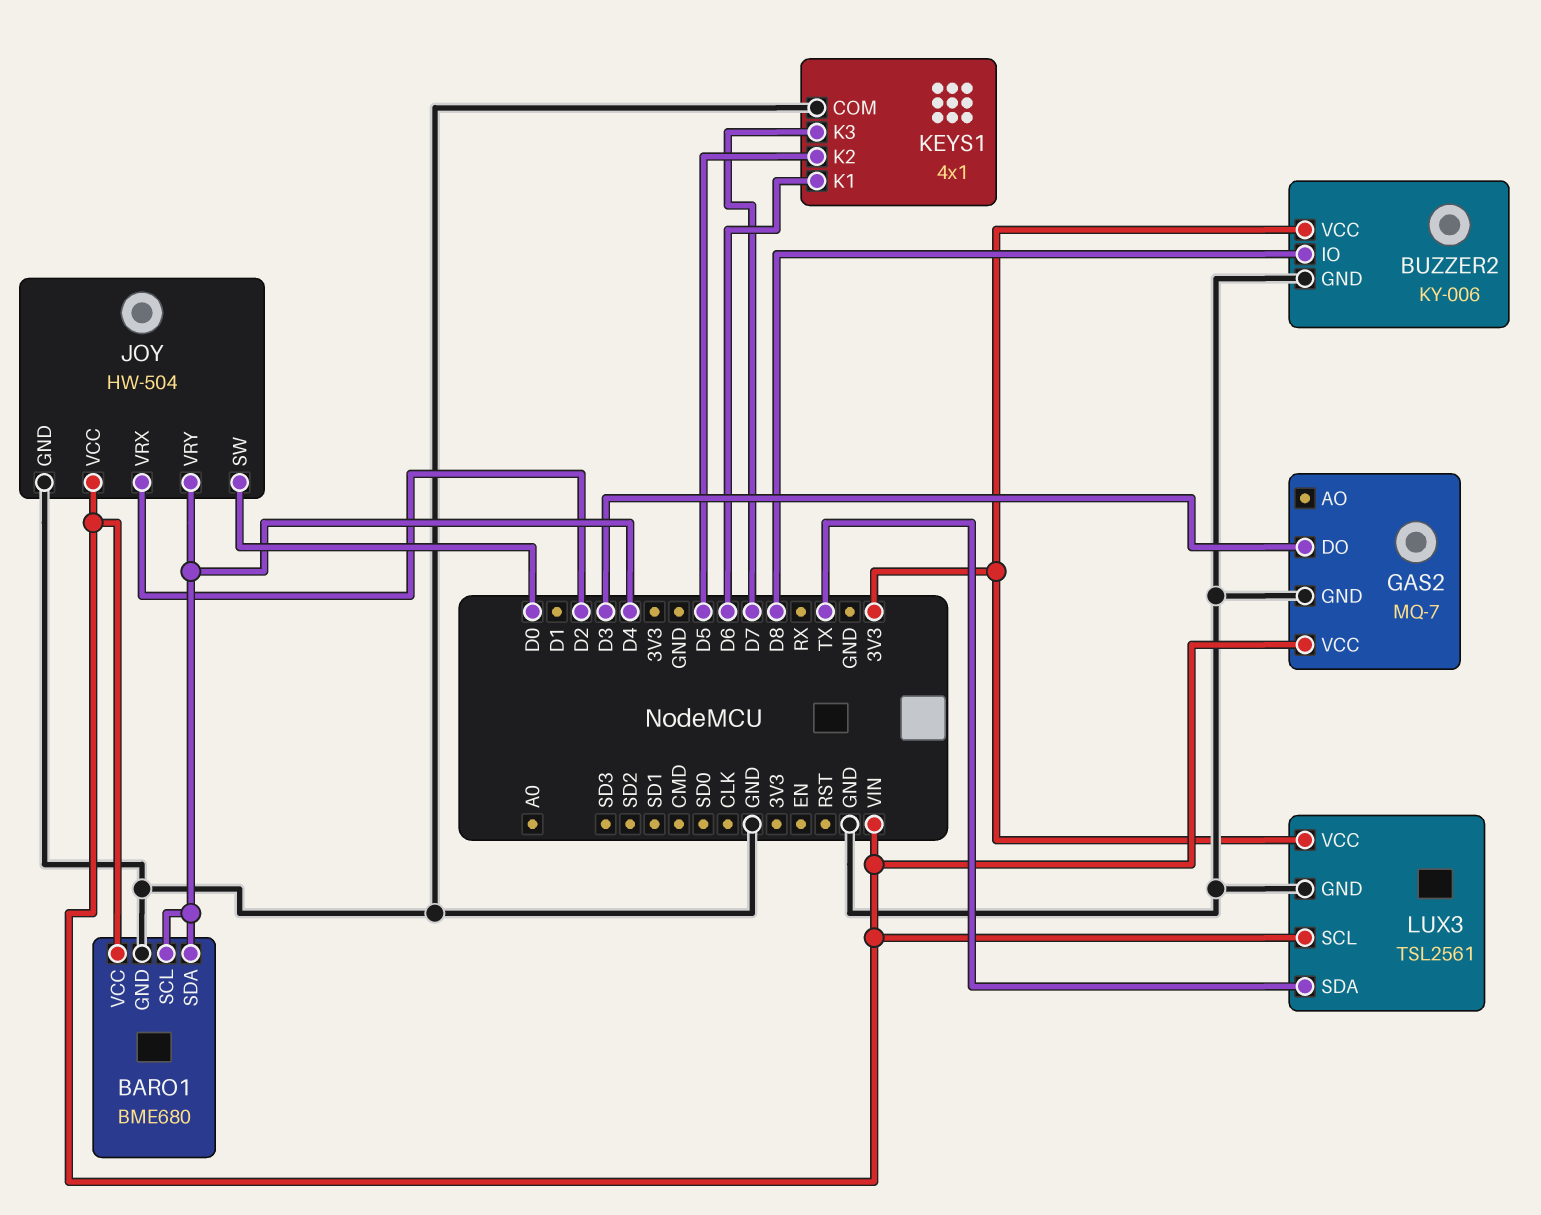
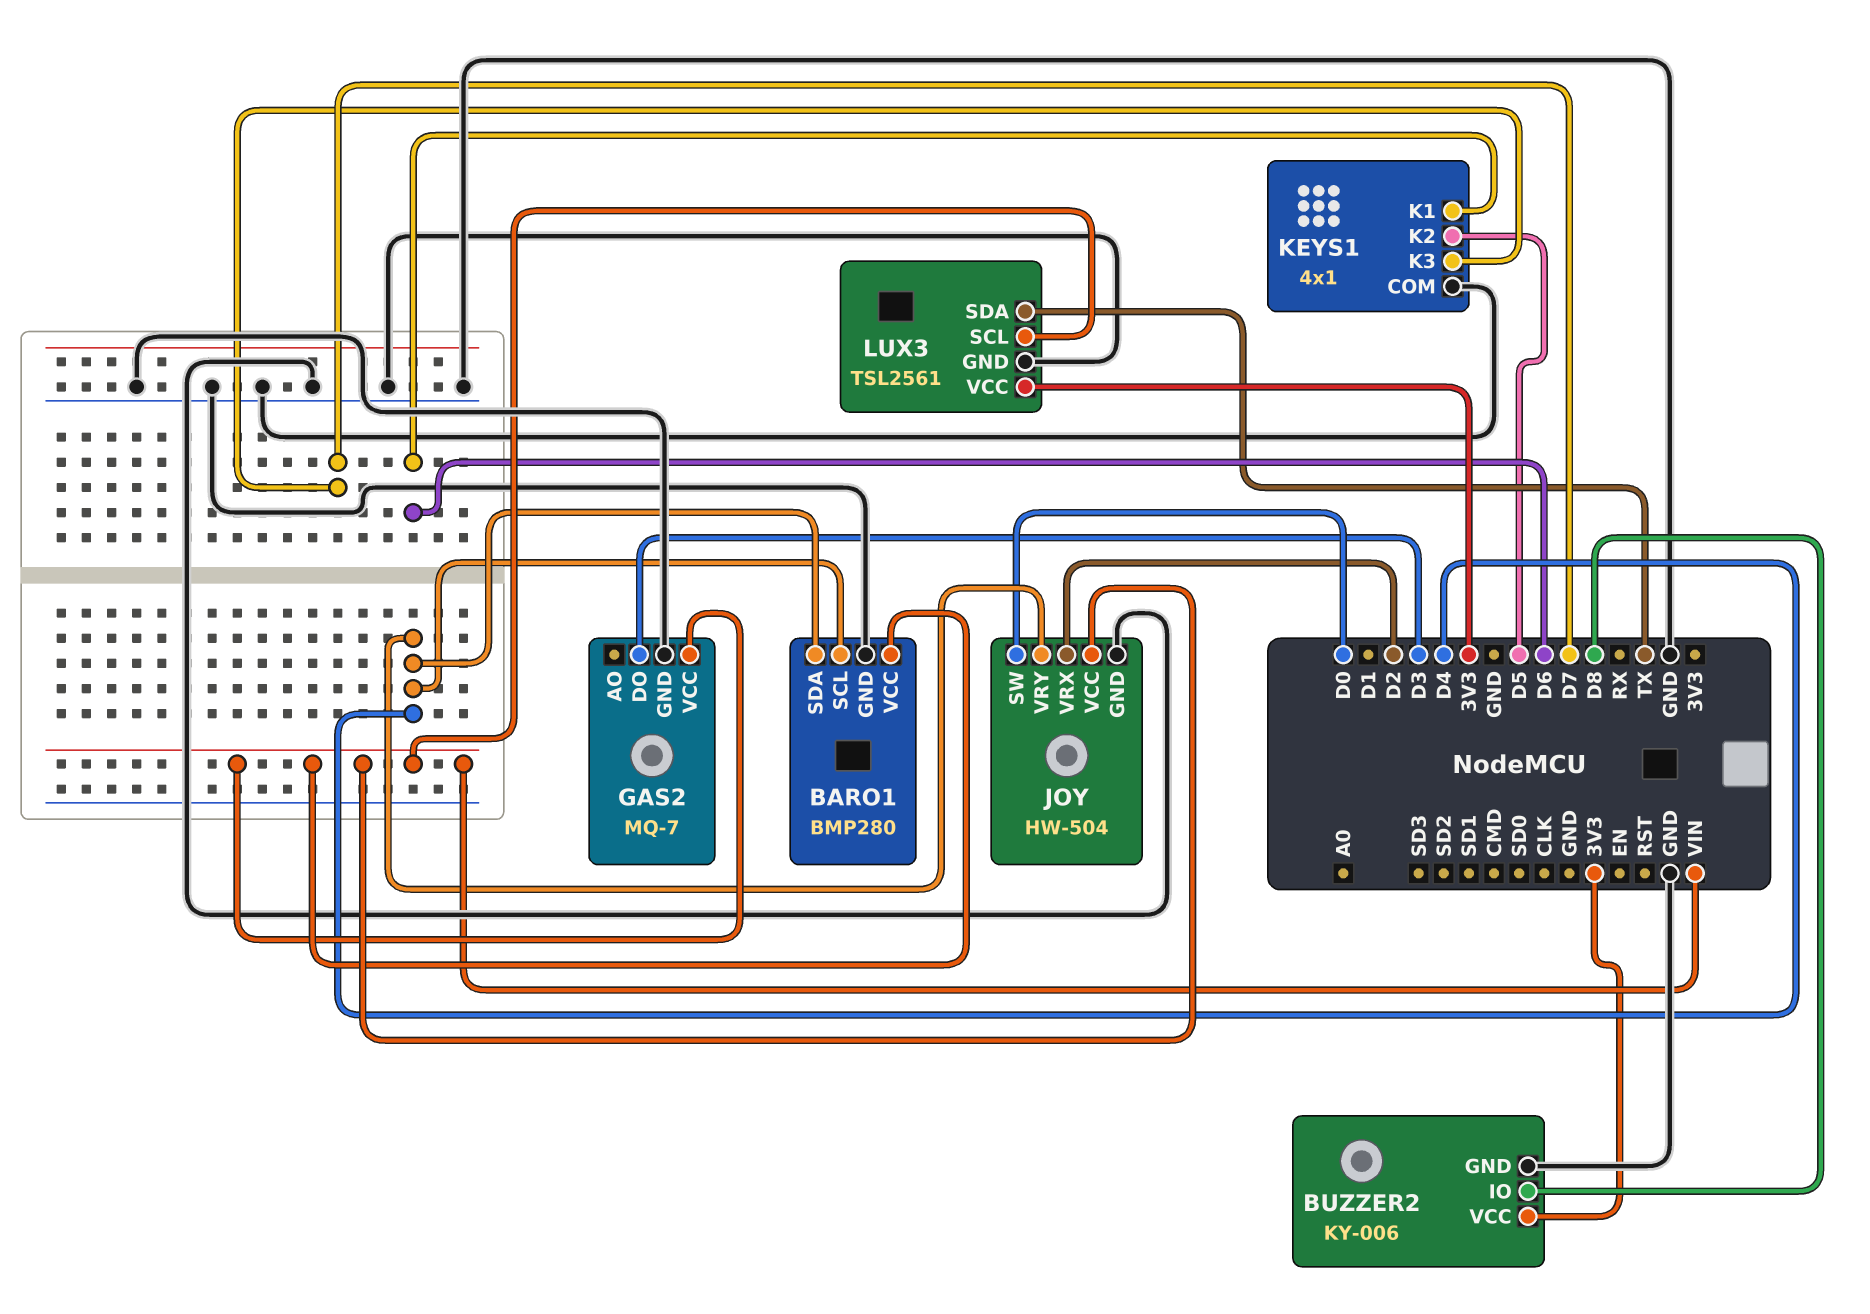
BARO1: BME680 -> BMP280

